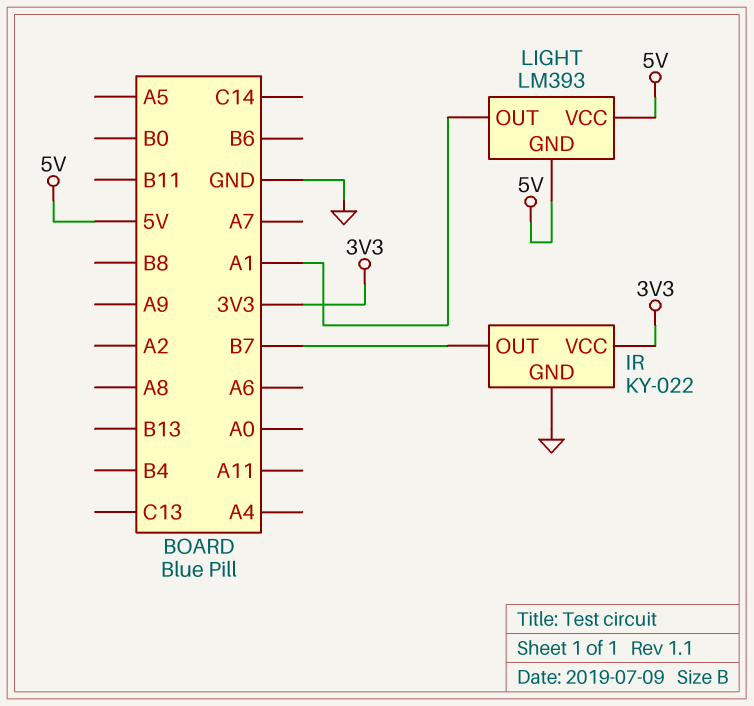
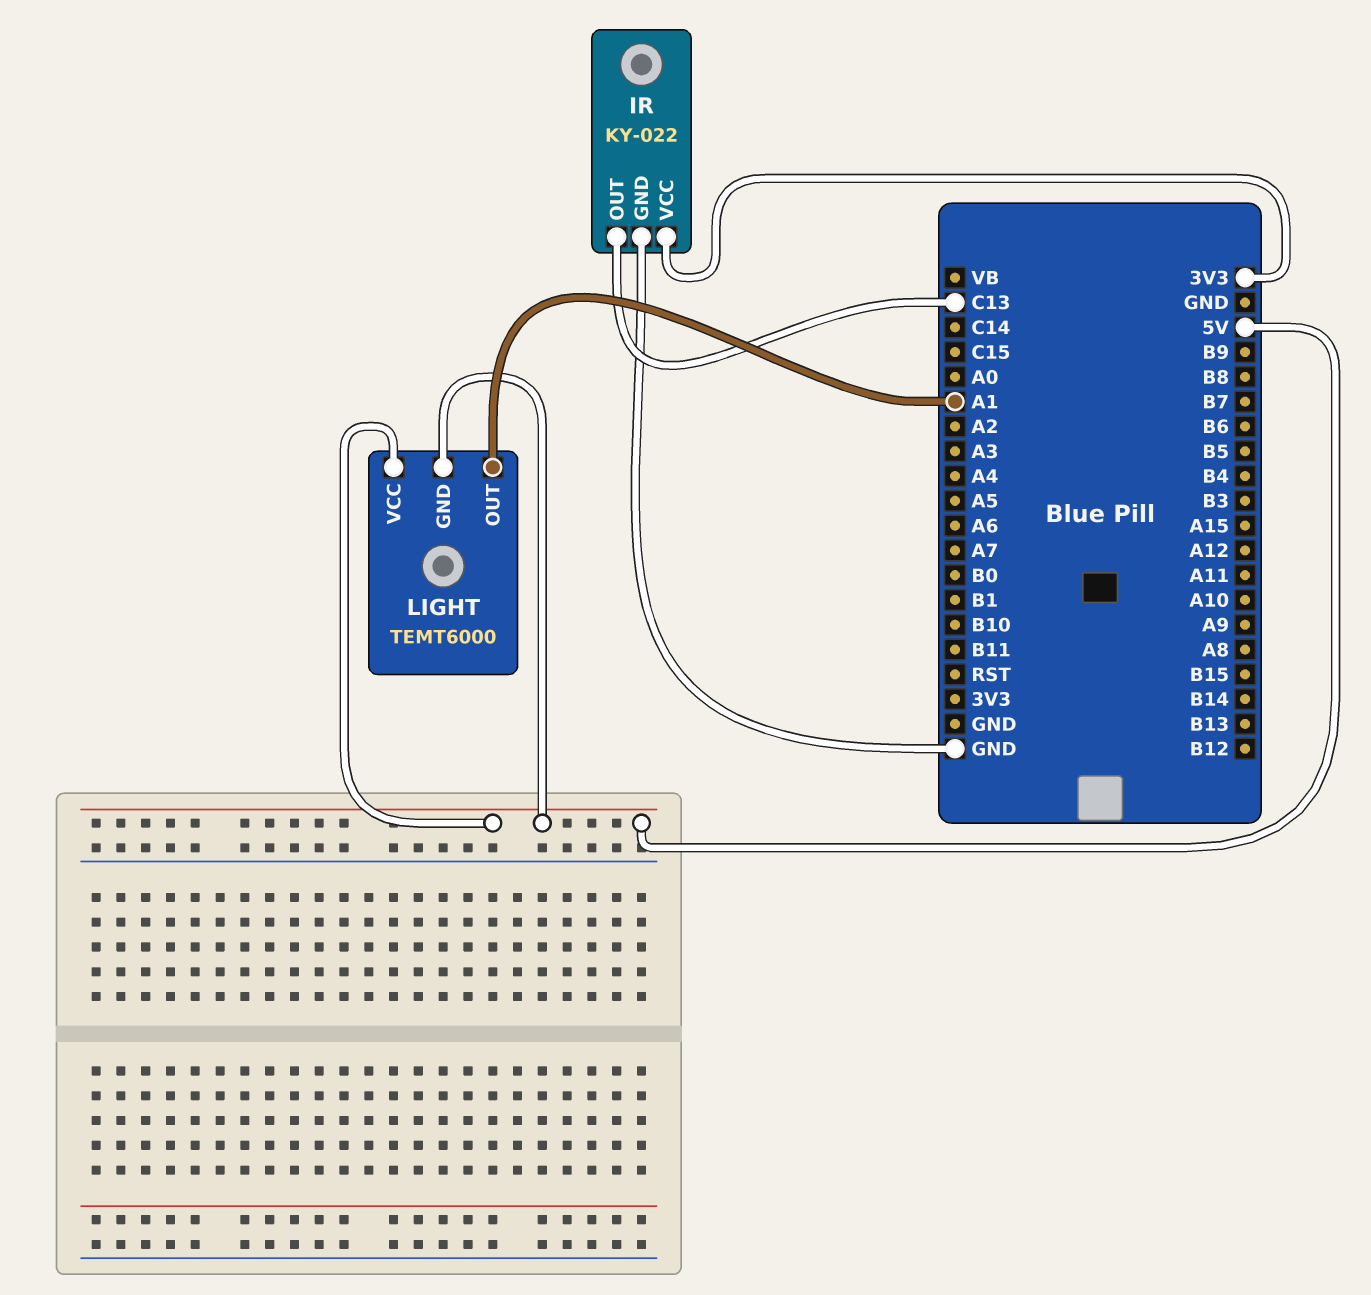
IR pin OUT: B7 -> C13
LIGHT: LM393 -> TEMT6000

